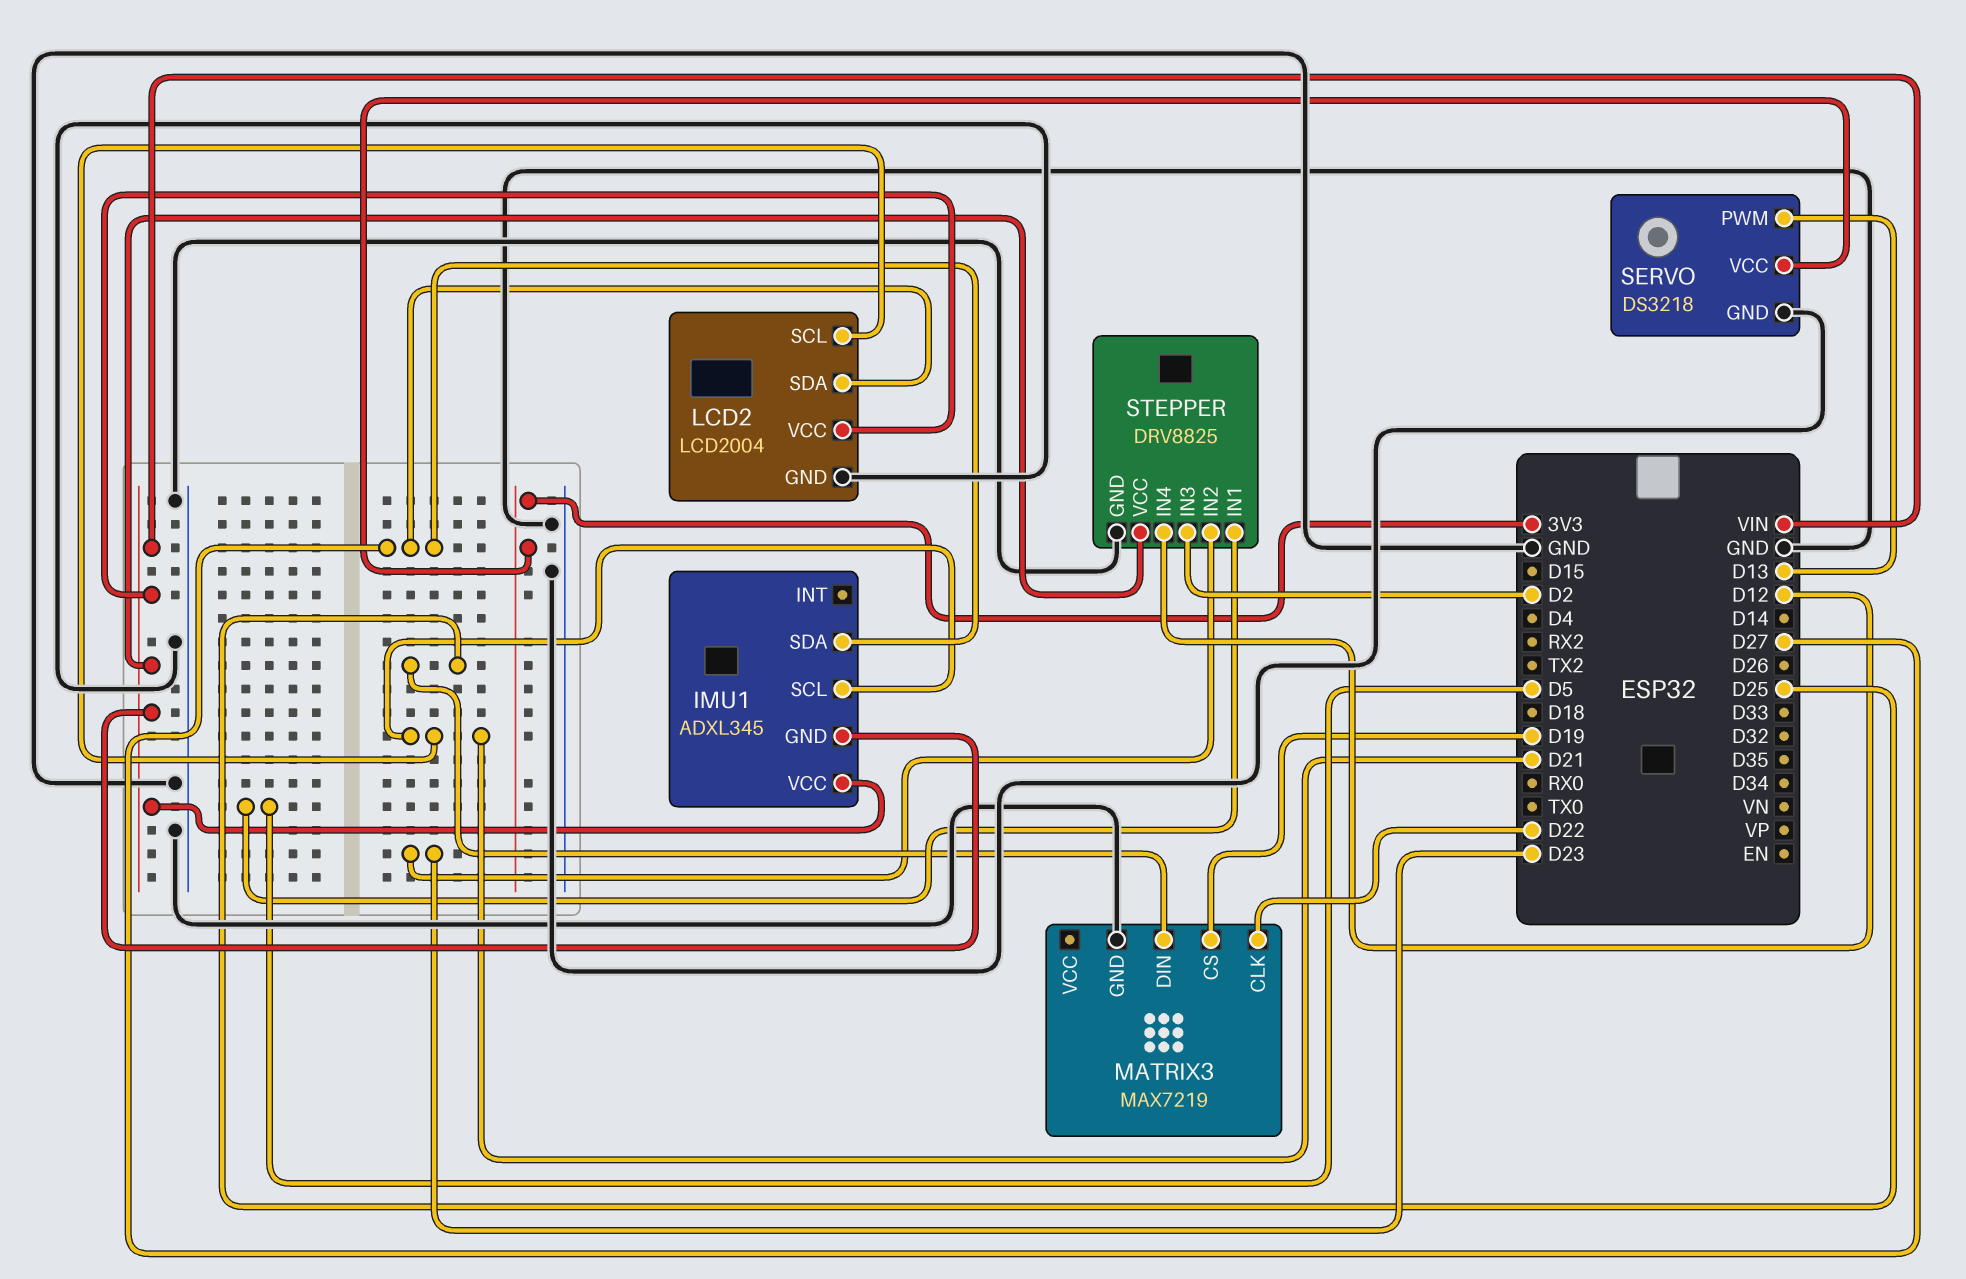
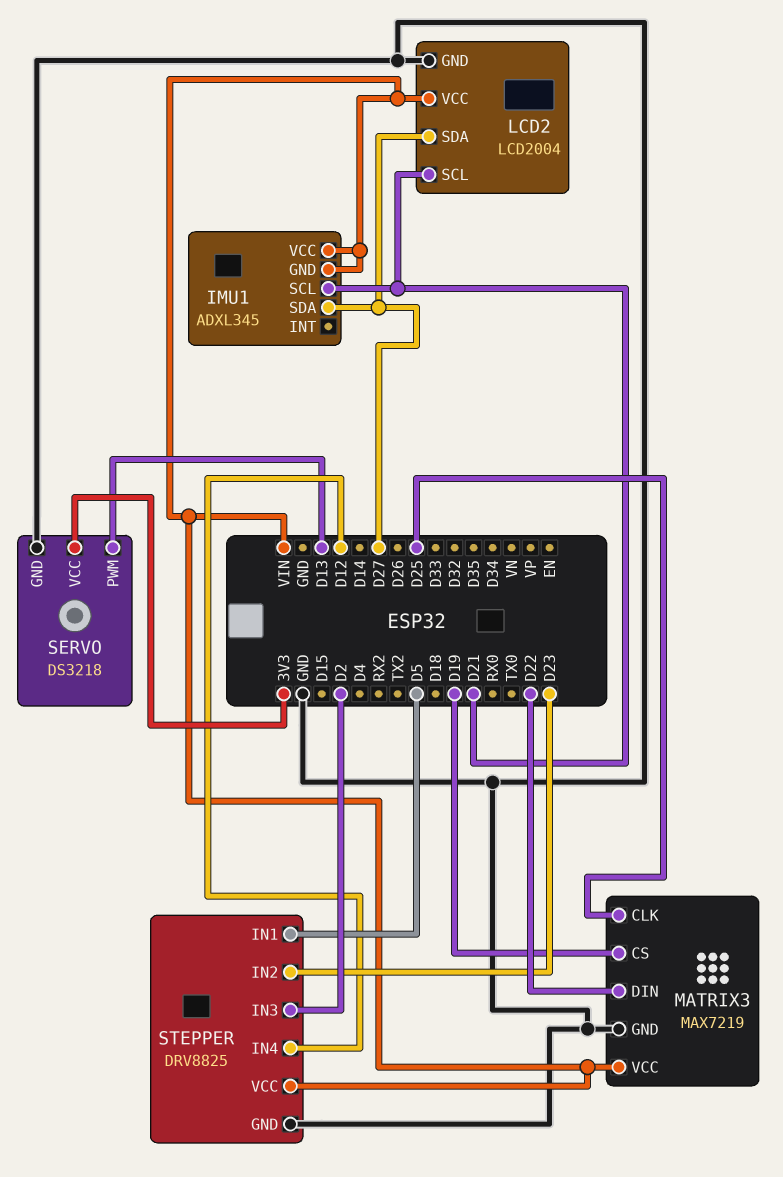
MATRIX3 pin CLK: D22 -> D25
MATRIX3 pin DIN: D25 -> D22
MATRIX3 pin VCC: none -> VIN

